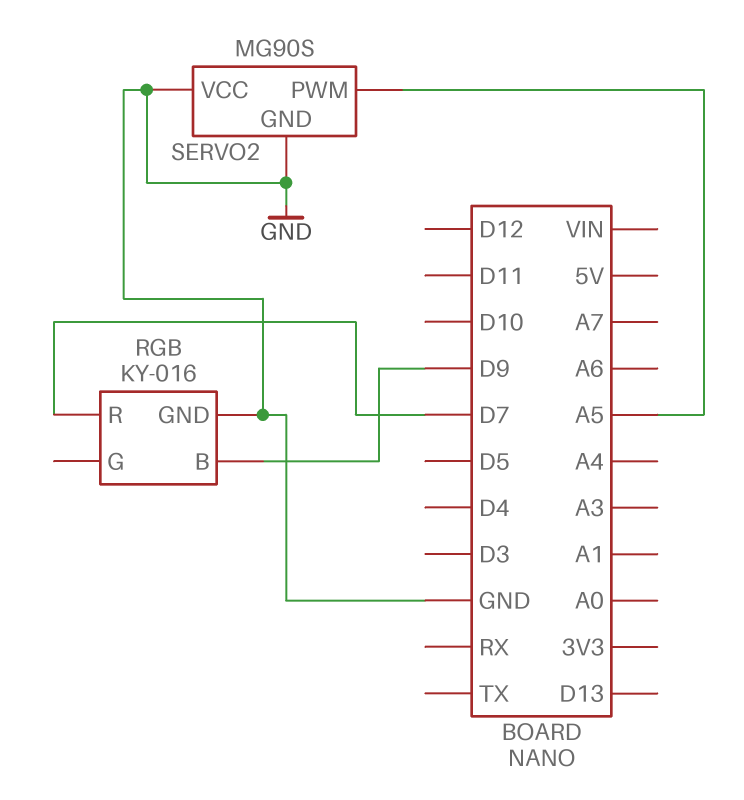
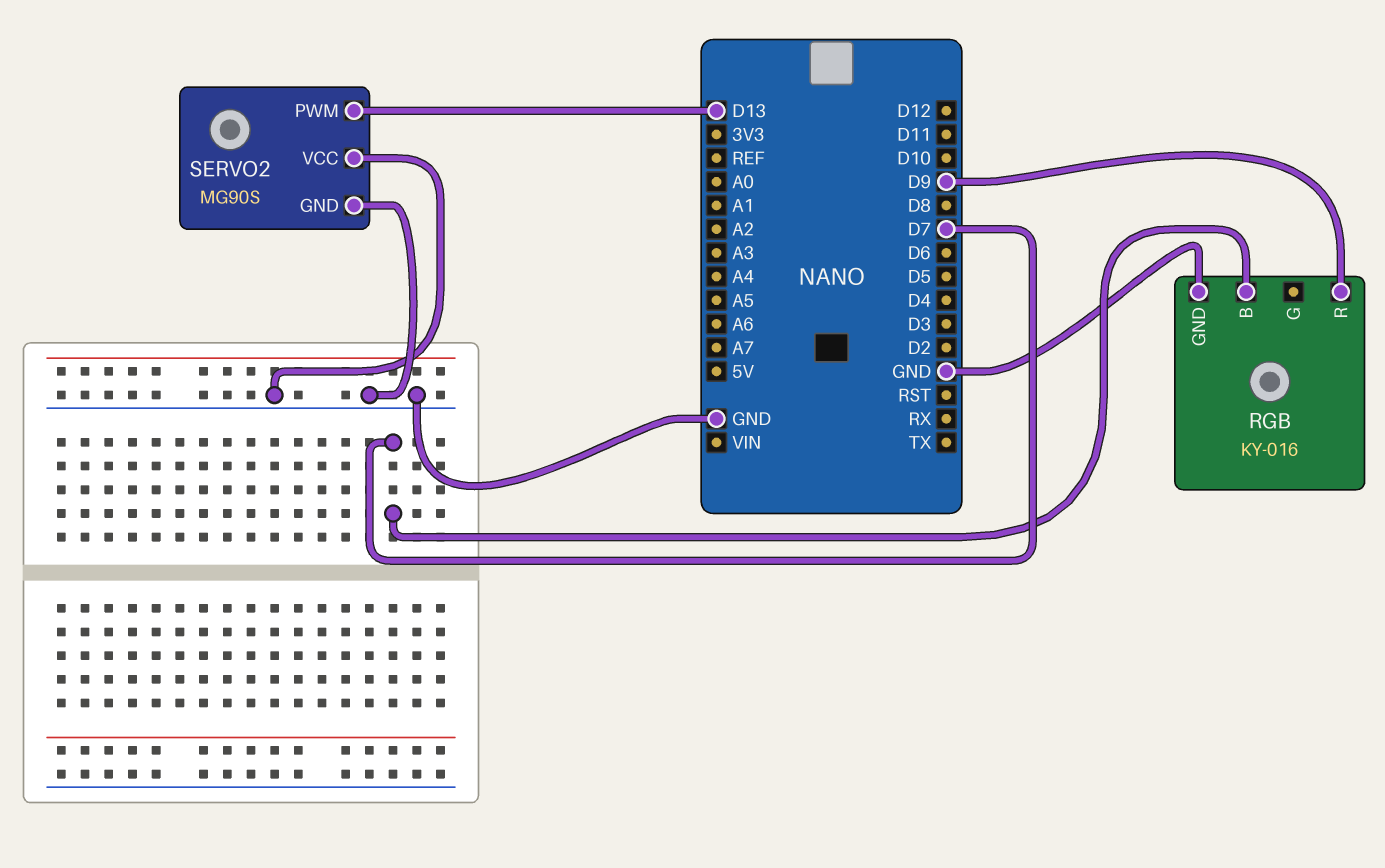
RGB pin B: D9 -> D7
RGB pin R: D7 -> D9
SERVO2 pin PWM: A5 -> D13

